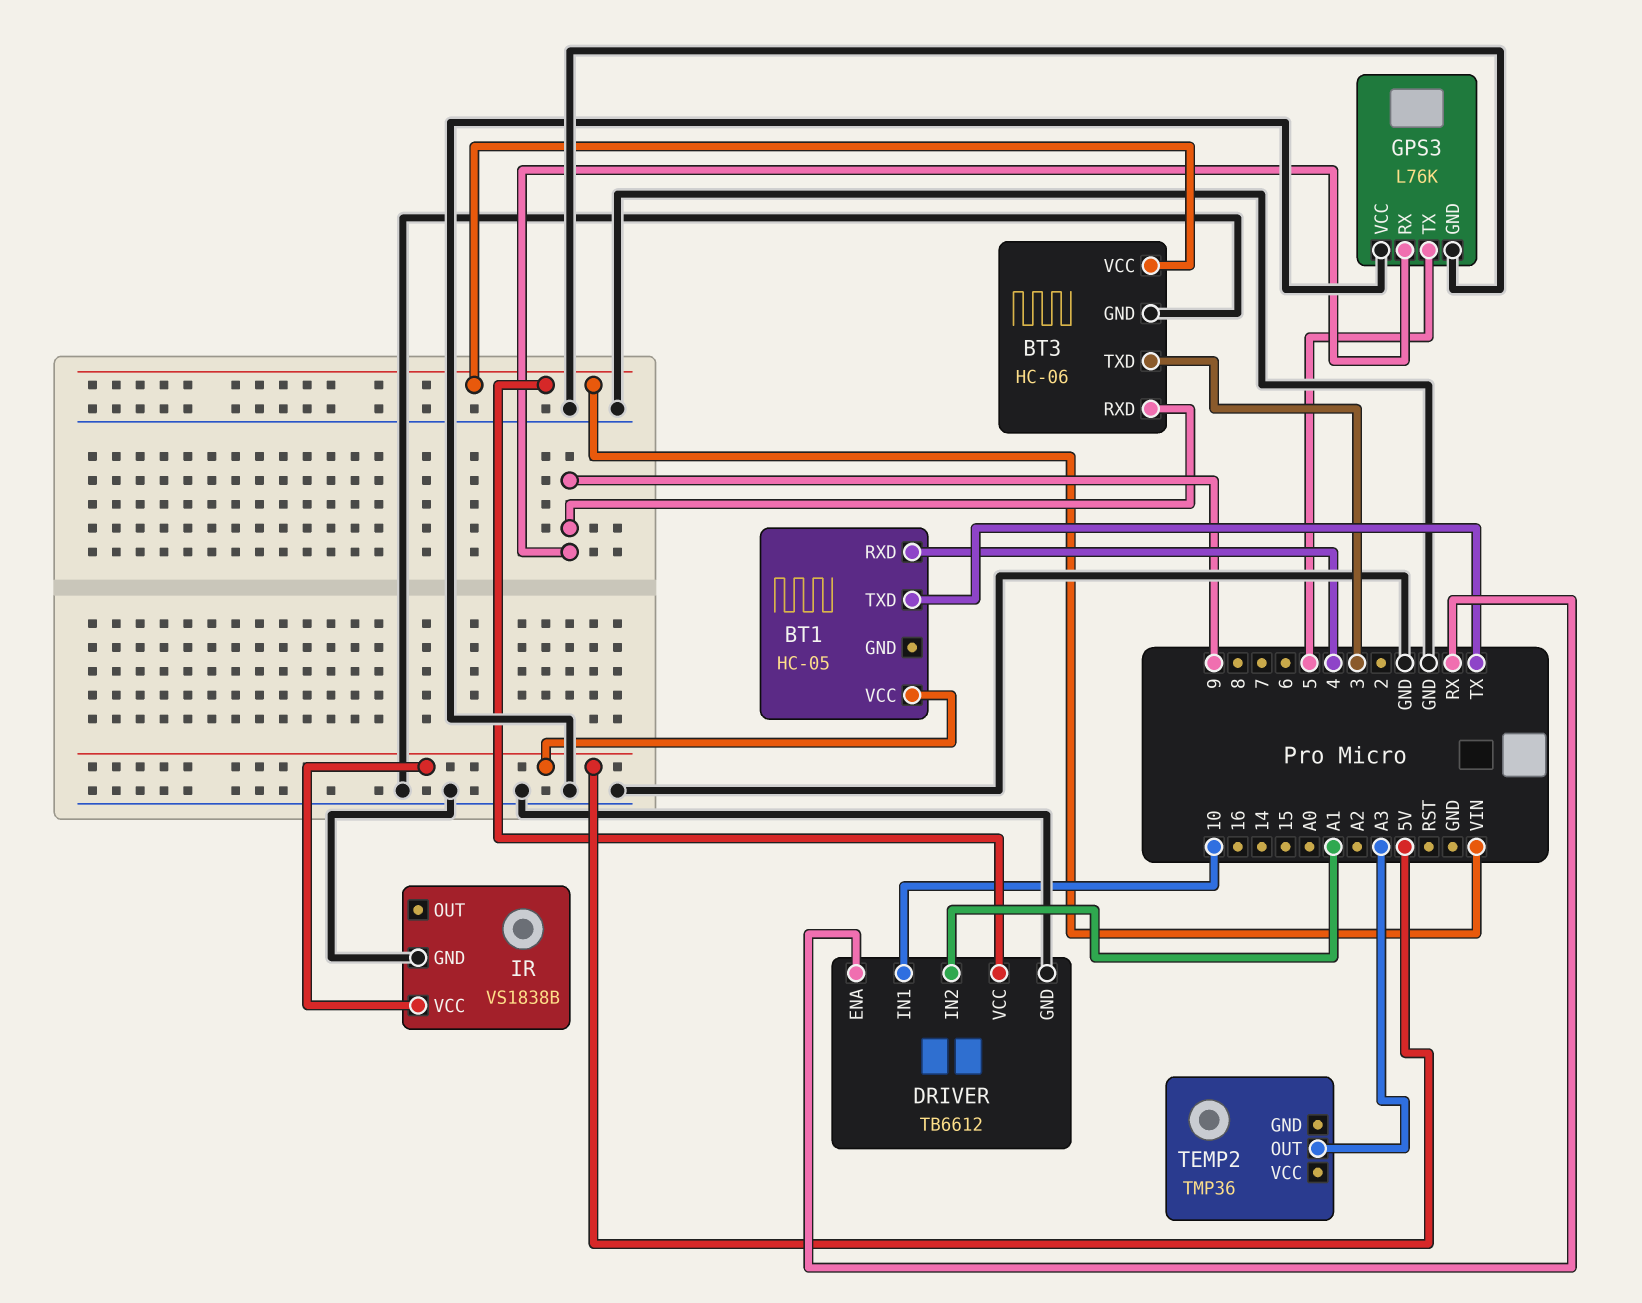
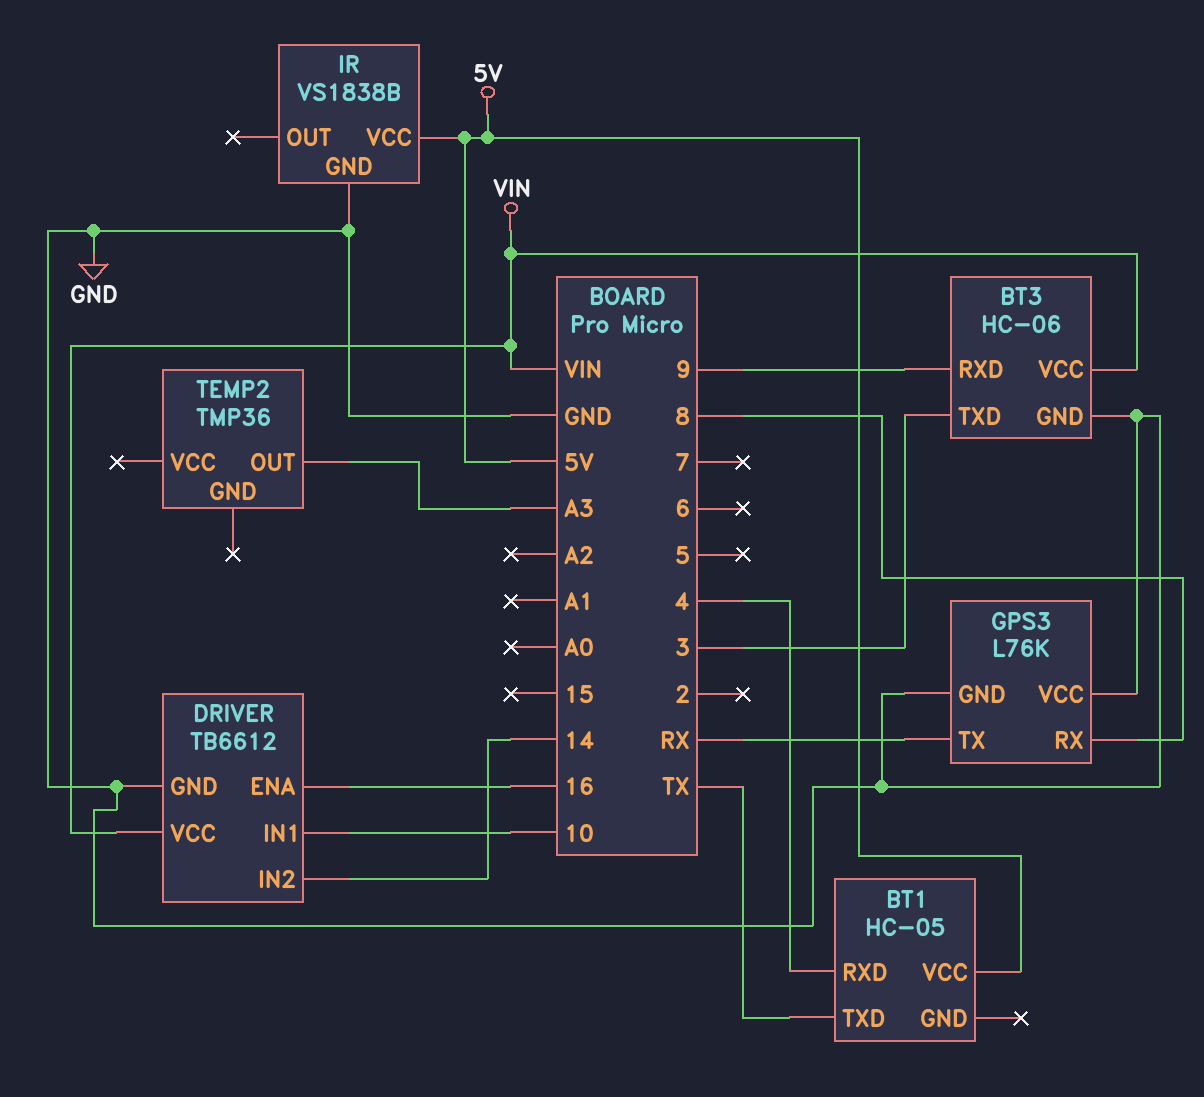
DRIVER pin ENA: RX -> 16
DRIVER pin IN2: A1 -> 14
GPS3 pin RX: 9 -> 8
GPS3 pin TX: 5 -> RX

